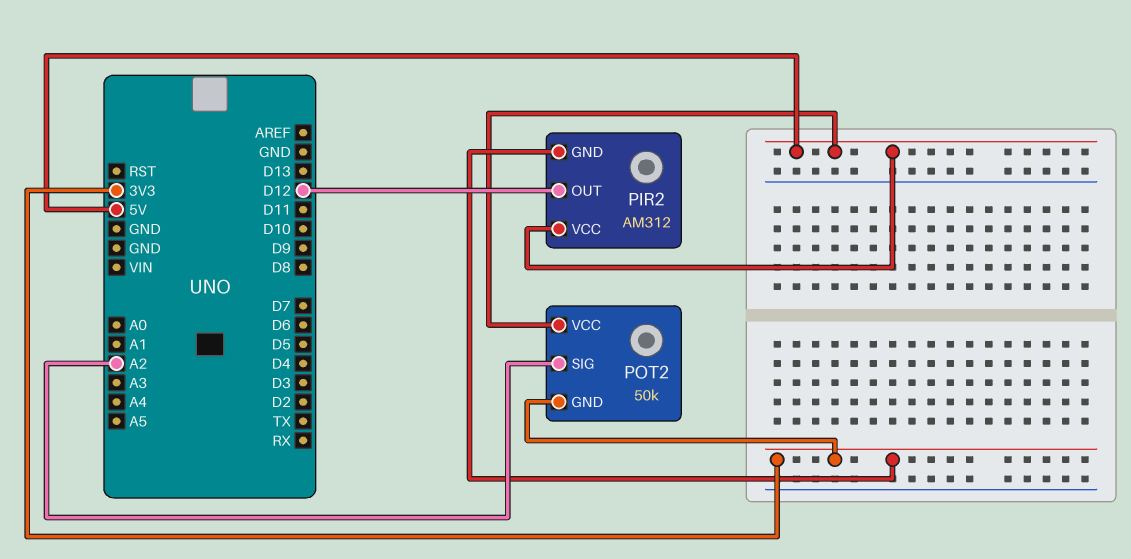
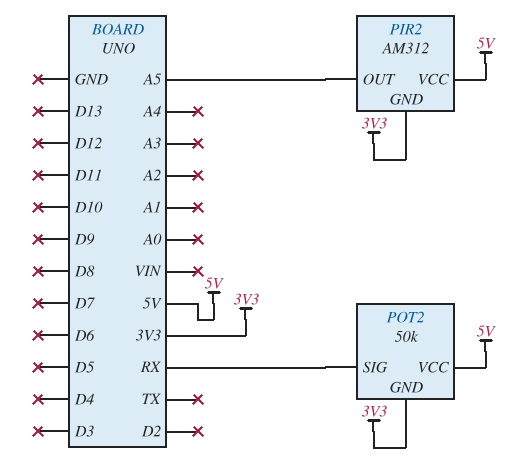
PIR2 pin OUT: D12 -> A5
POT2 pin SIG: A2 -> RX

